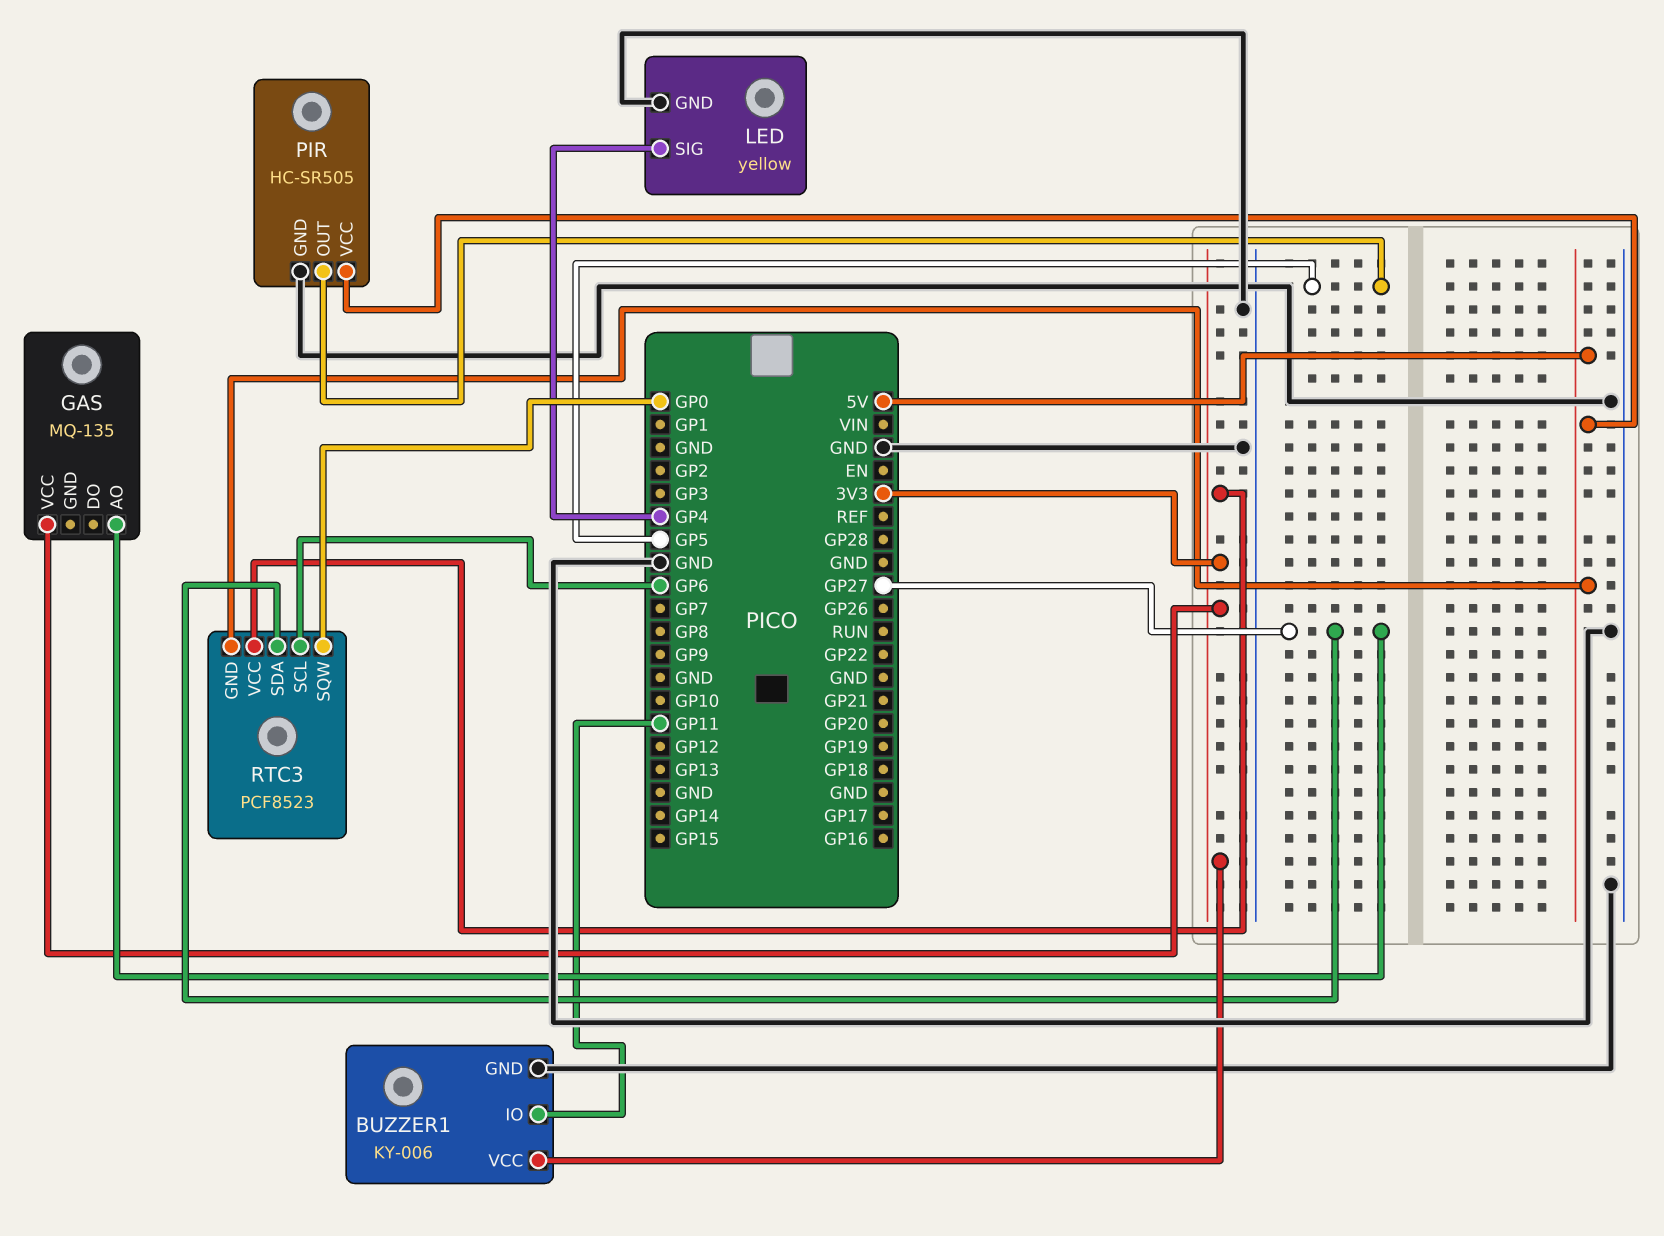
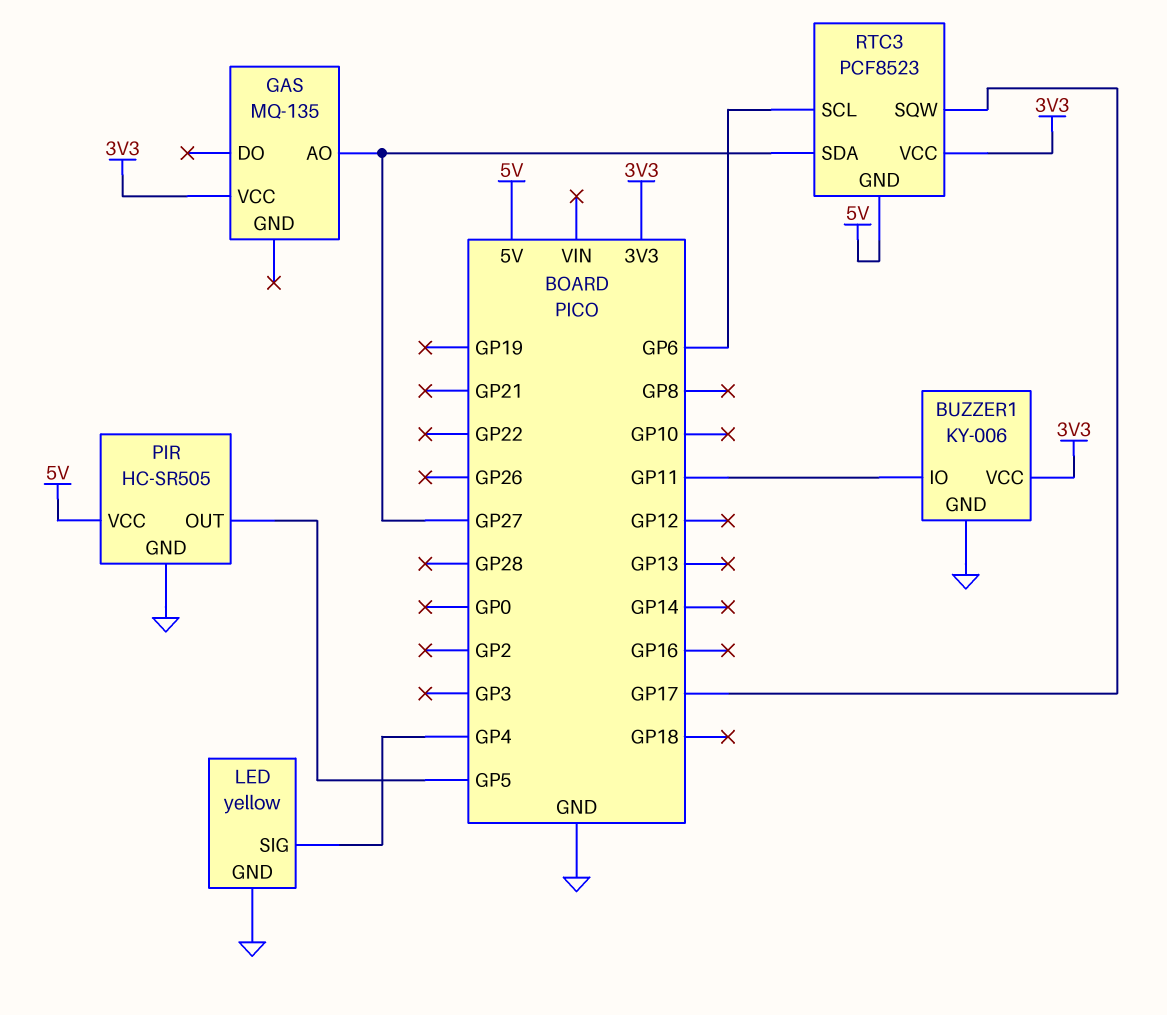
RTC3 pin SQW: GP0 -> GP17

